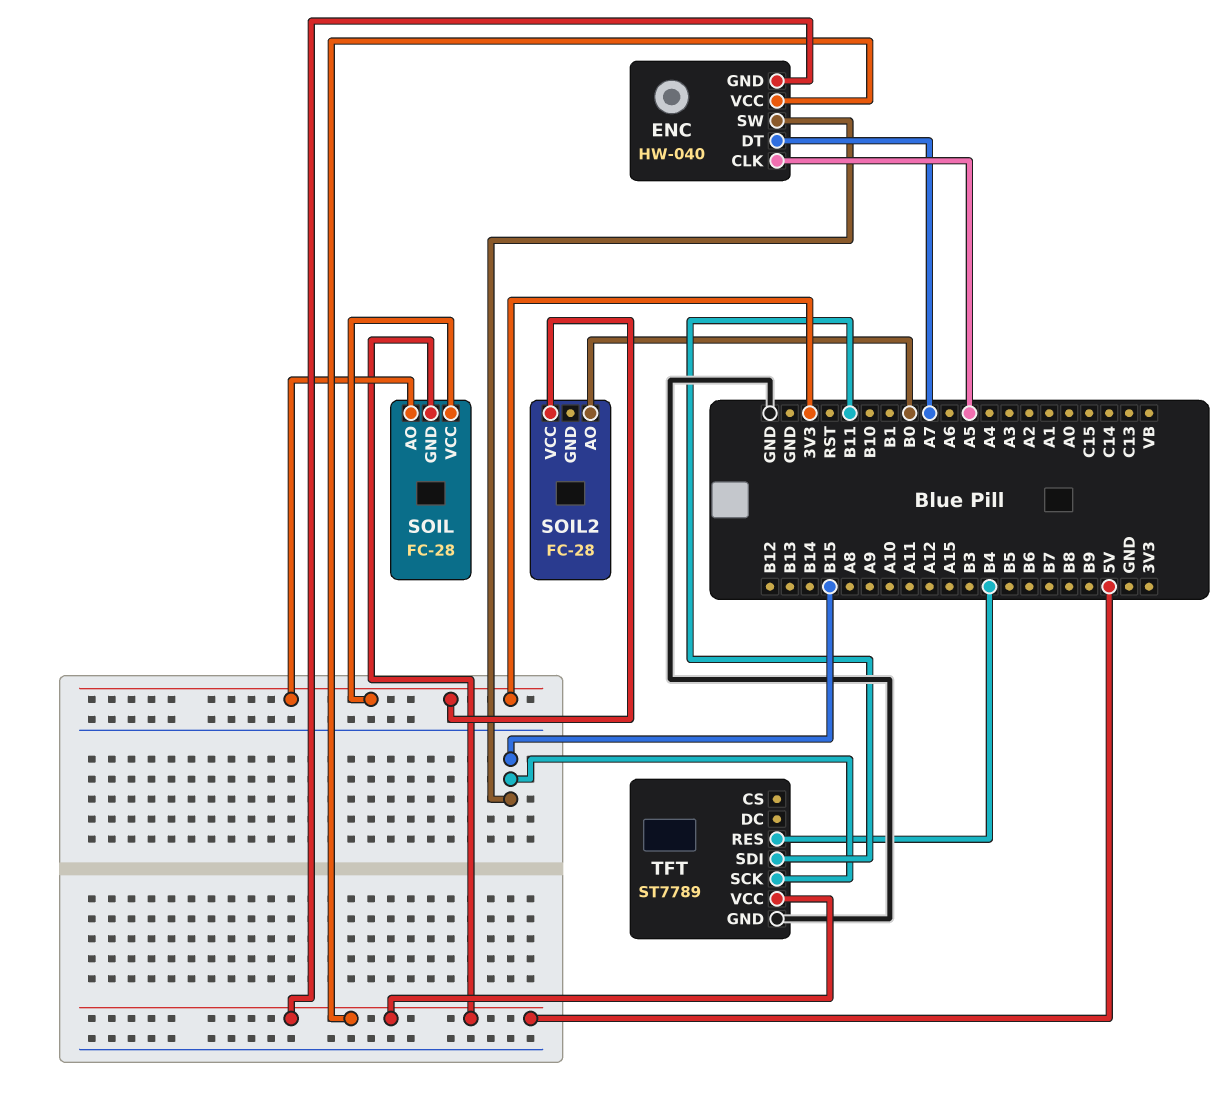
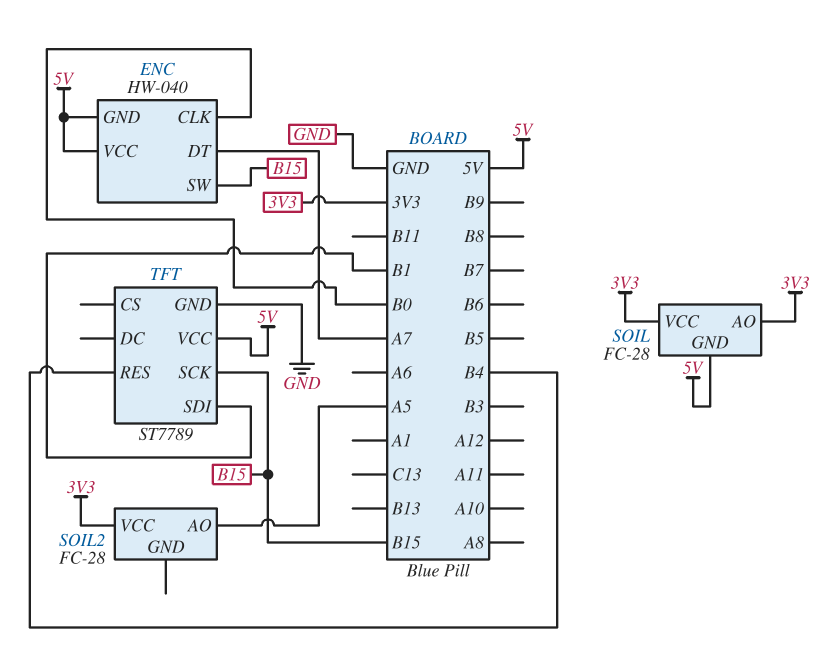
ENC pin CLK: A5 -> B0
SOIL2 pin AO: B0 -> A5
TFT pin SDI: B11 -> B1

